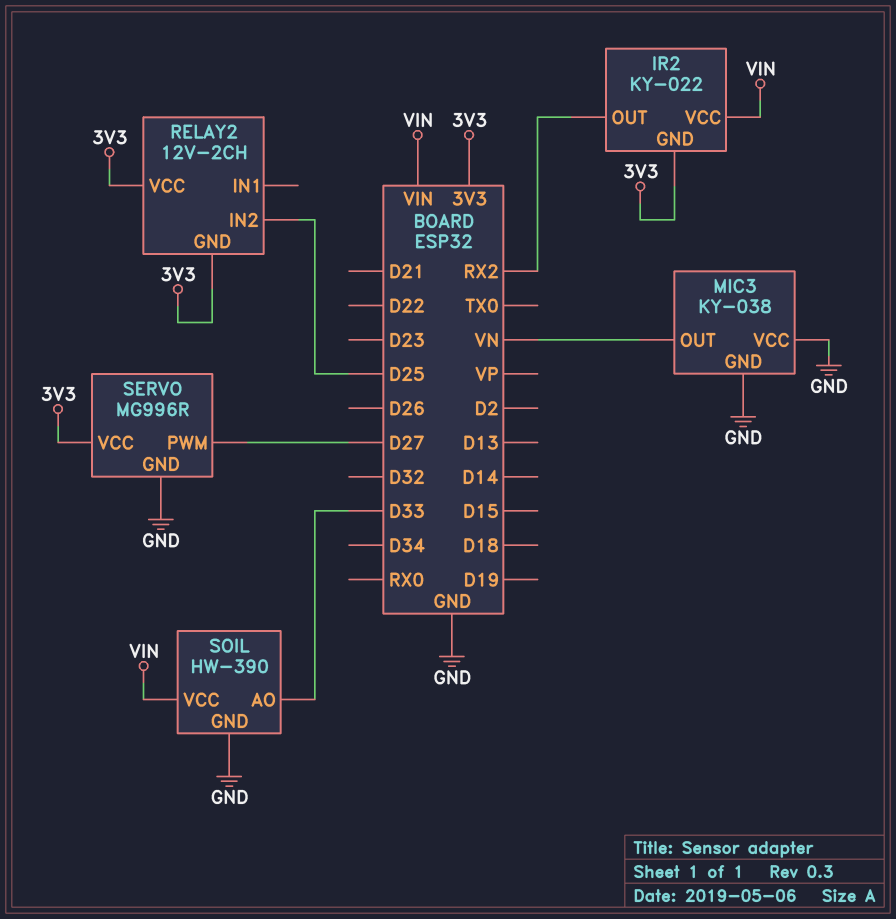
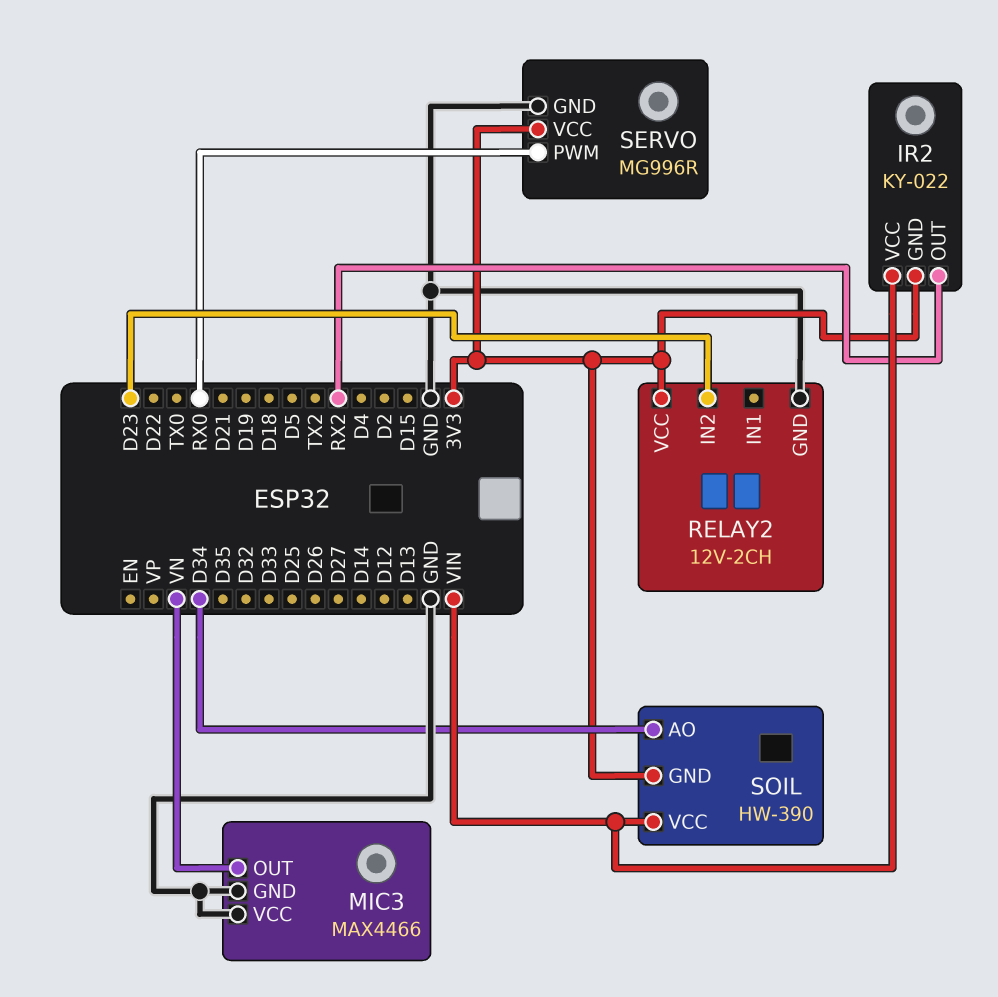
MIC3: KY-038 -> MAX4466
RELAY2 pin GND: 3V3 -> GND
RELAY2 pin IN2: D25 -> D23
SERVO pin PWM: D27 -> RX0
SOIL pin AO: D33 -> D34
SOIL pin GND: GND -> 3V3

